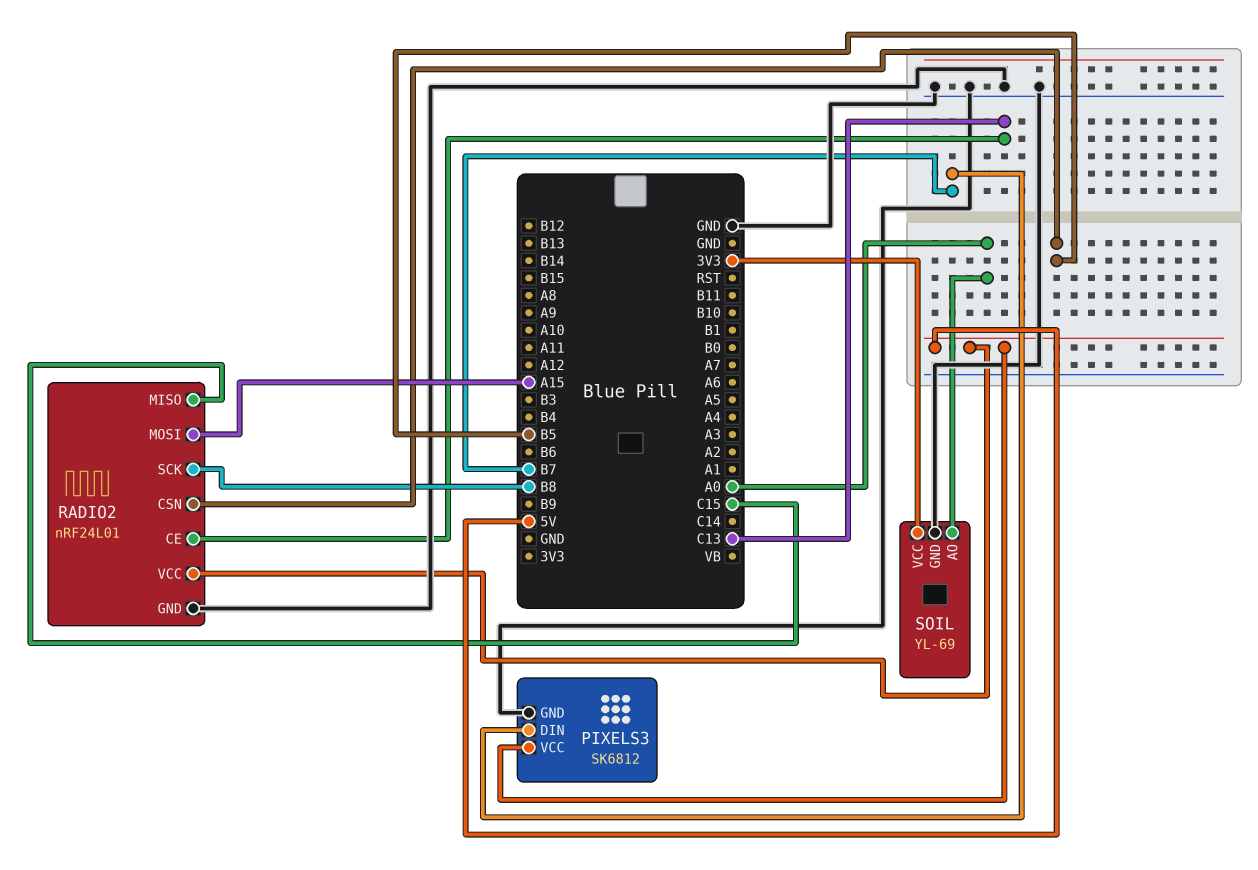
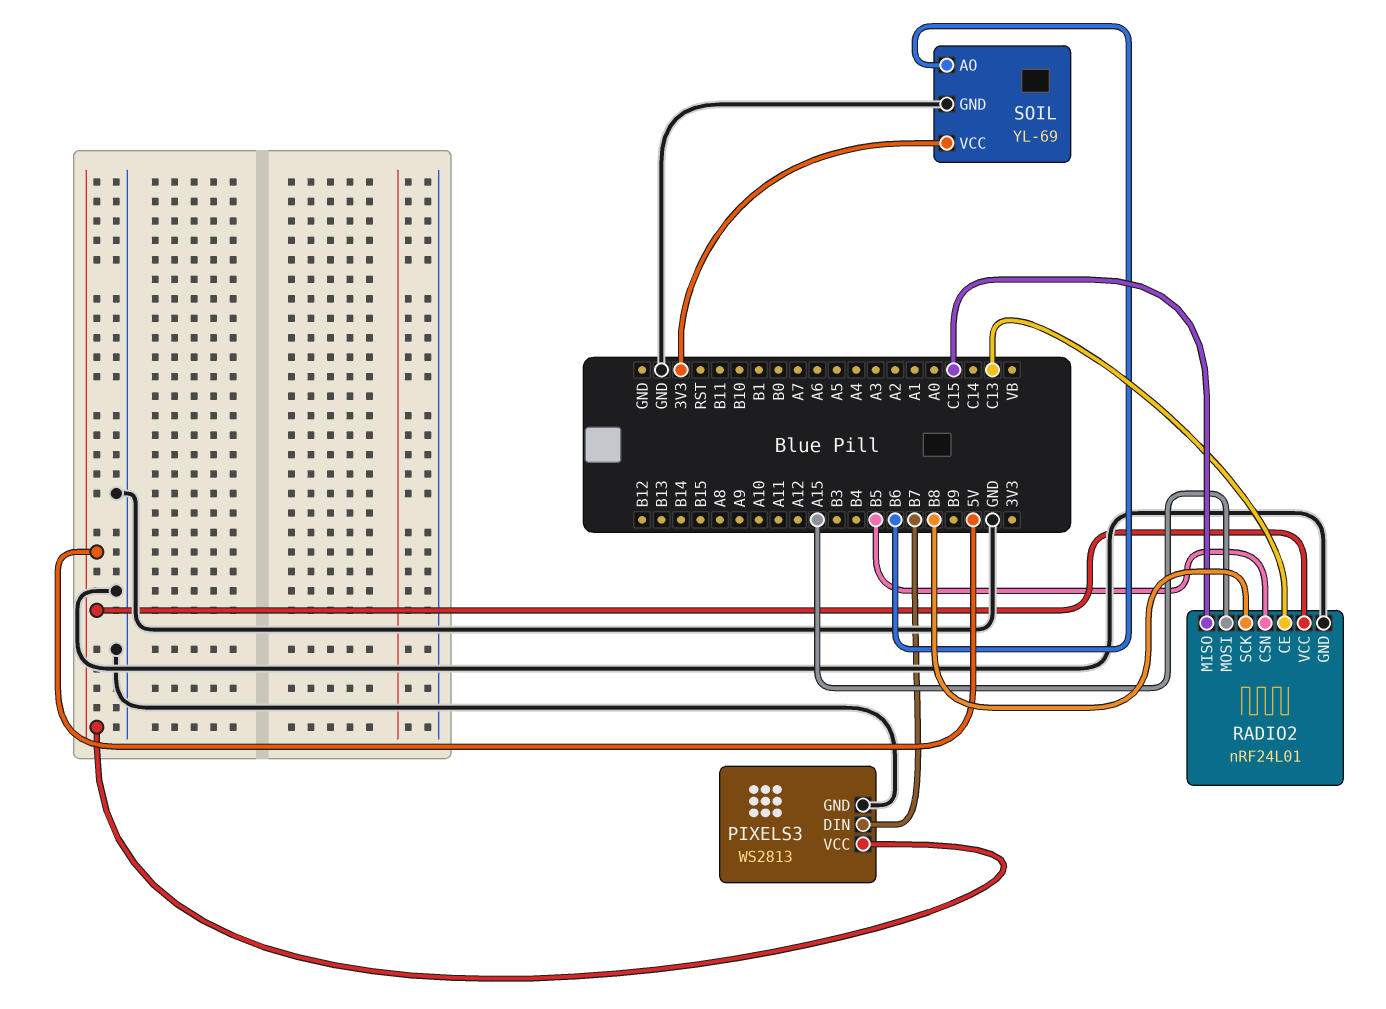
PIXELS3: SK6812 -> WS2813
SOIL pin AO: A0 -> B6

